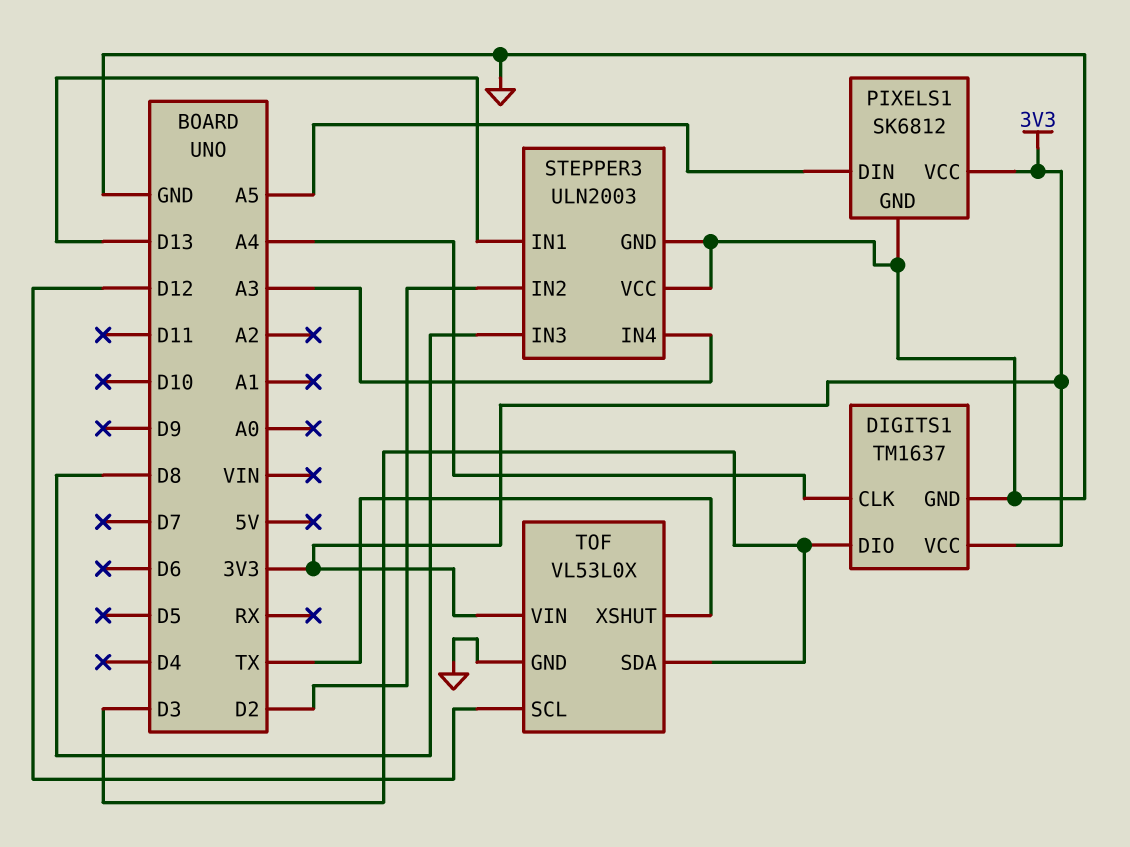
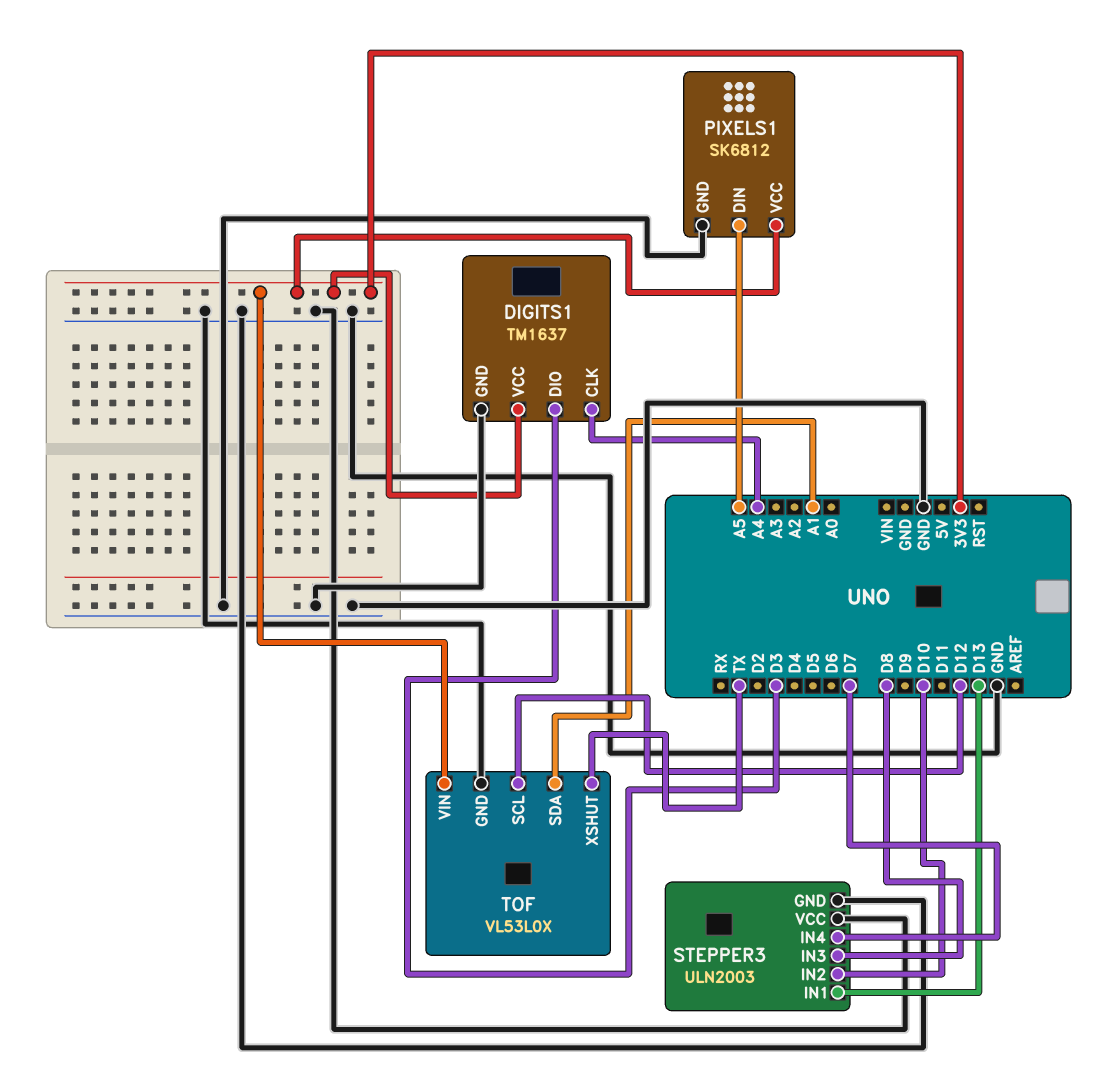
STEPPER3 pin IN2: D2 -> D10
STEPPER3 pin IN4: A3 -> D7
TOF pin SDA: D3 -> A1

